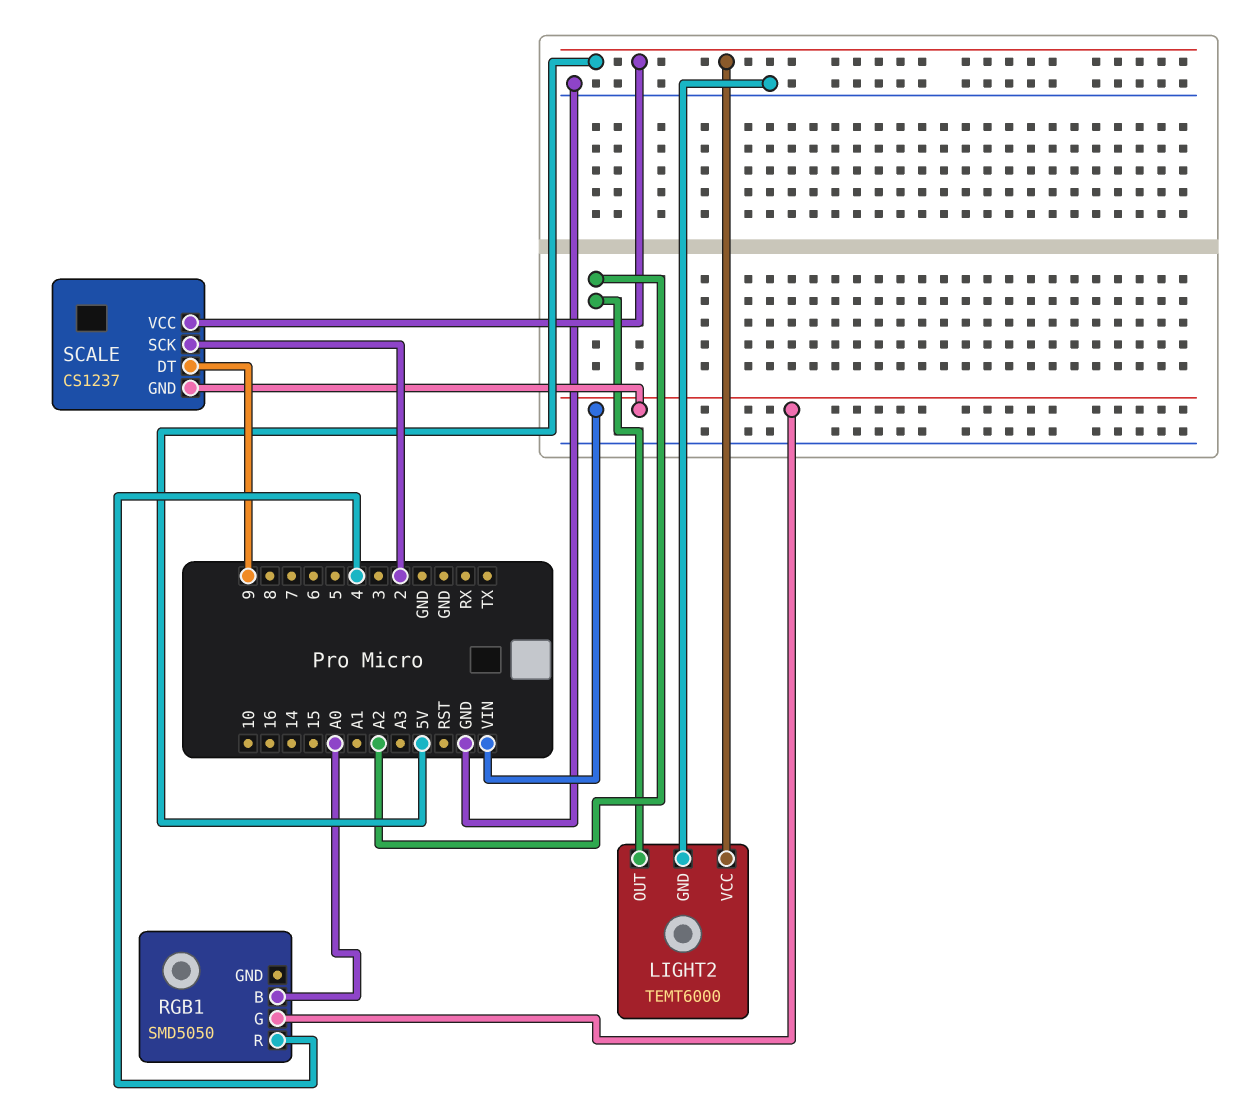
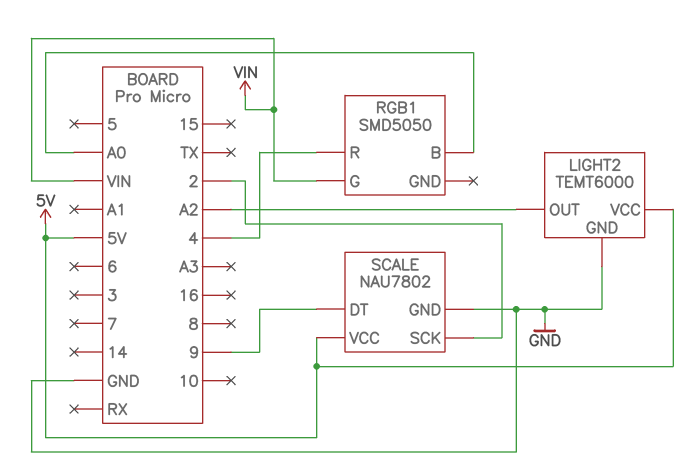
SCALE: CS1237 -> NAU7802
SCALE pin GND: VIN -> GND

